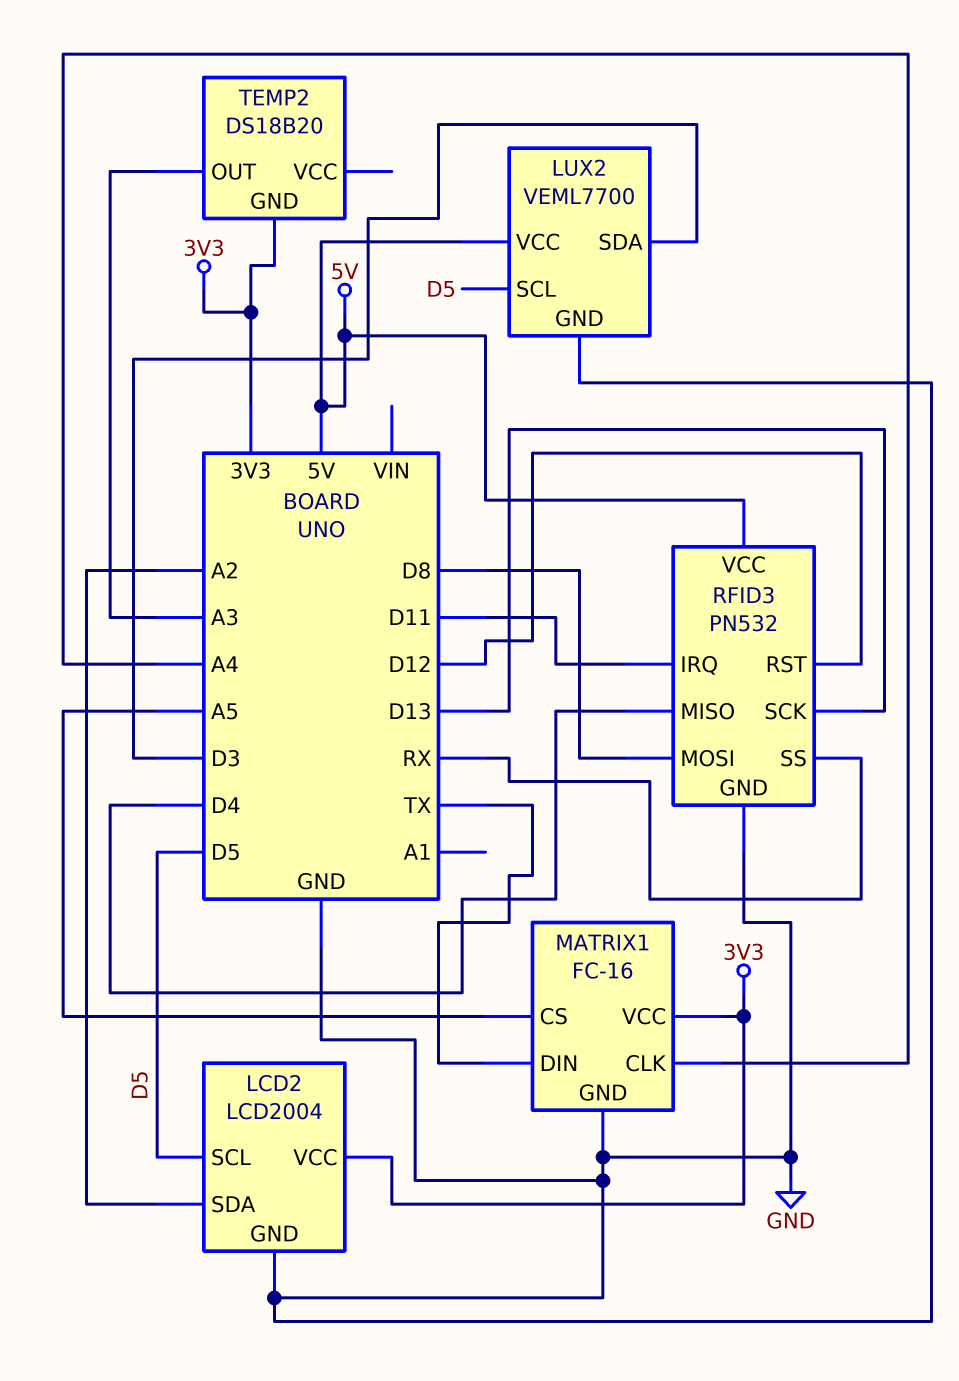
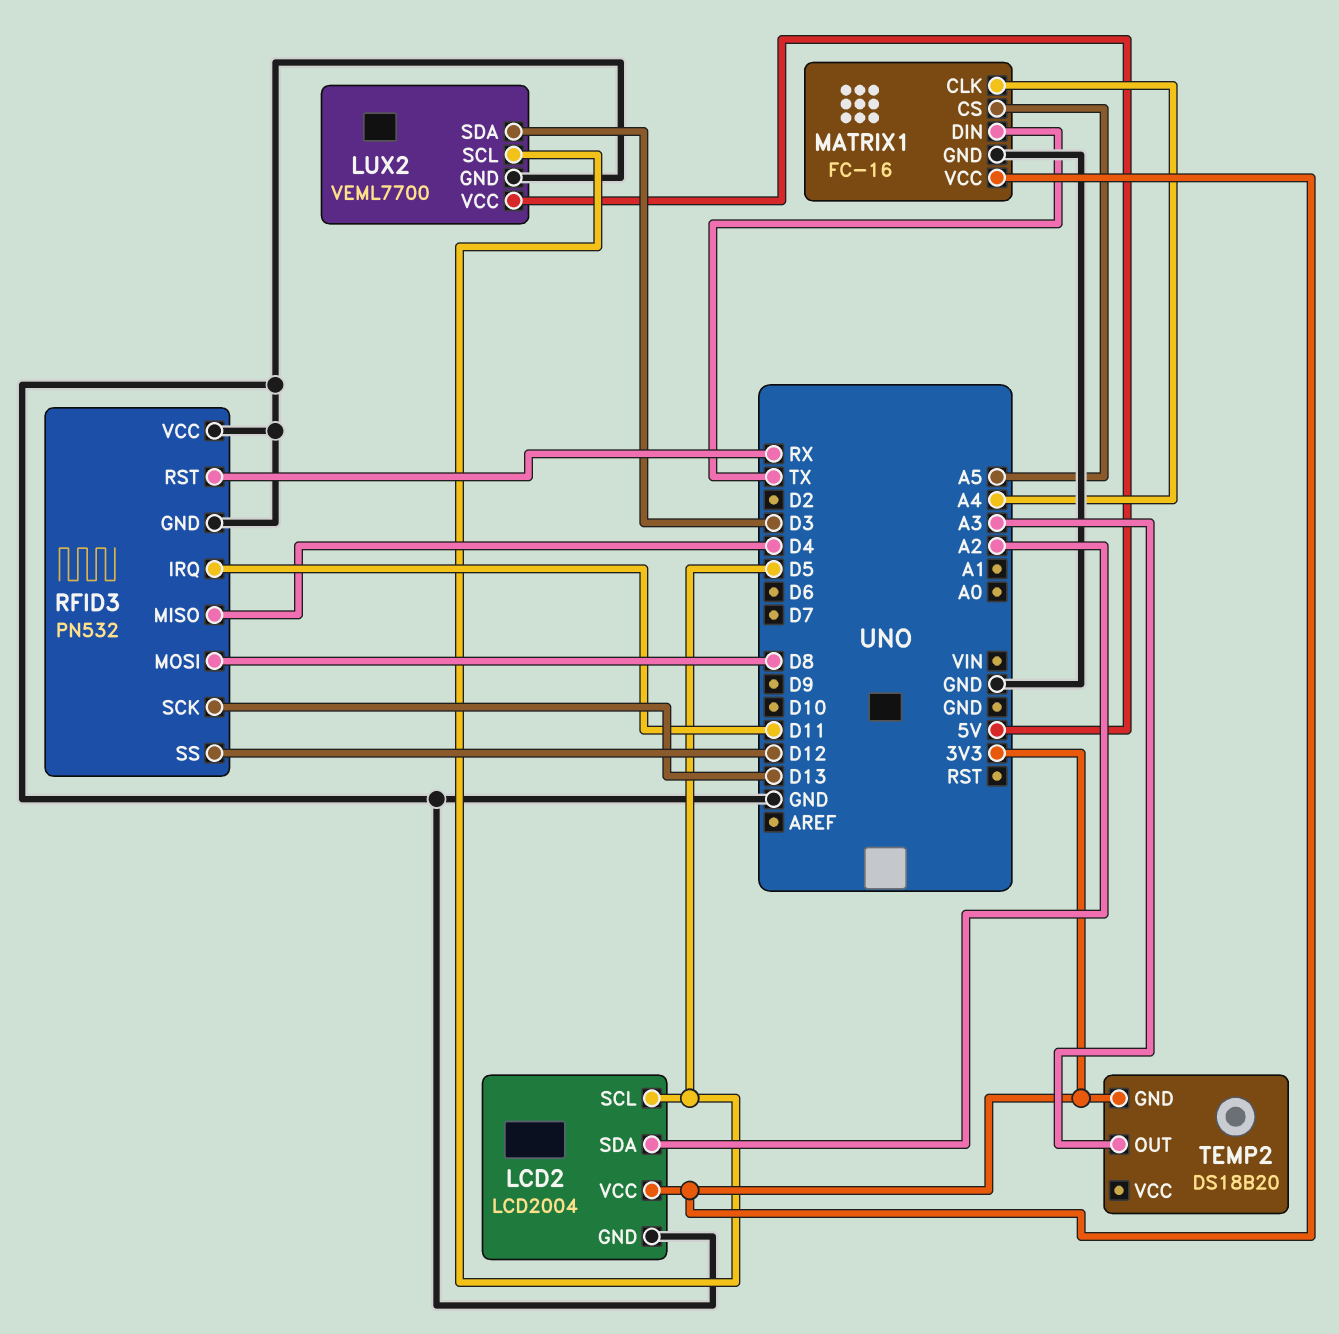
RFID3 pin RST: D12 -> RX
RFID3 pin SS: RX -> D12
RFID3 pin VCC: 5V -> GND

